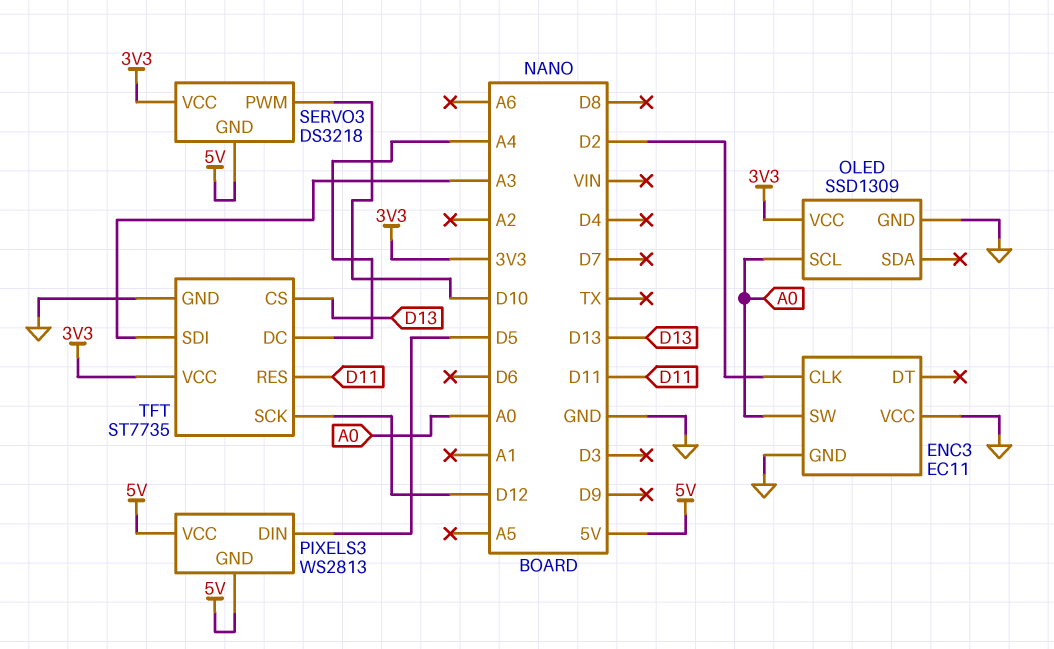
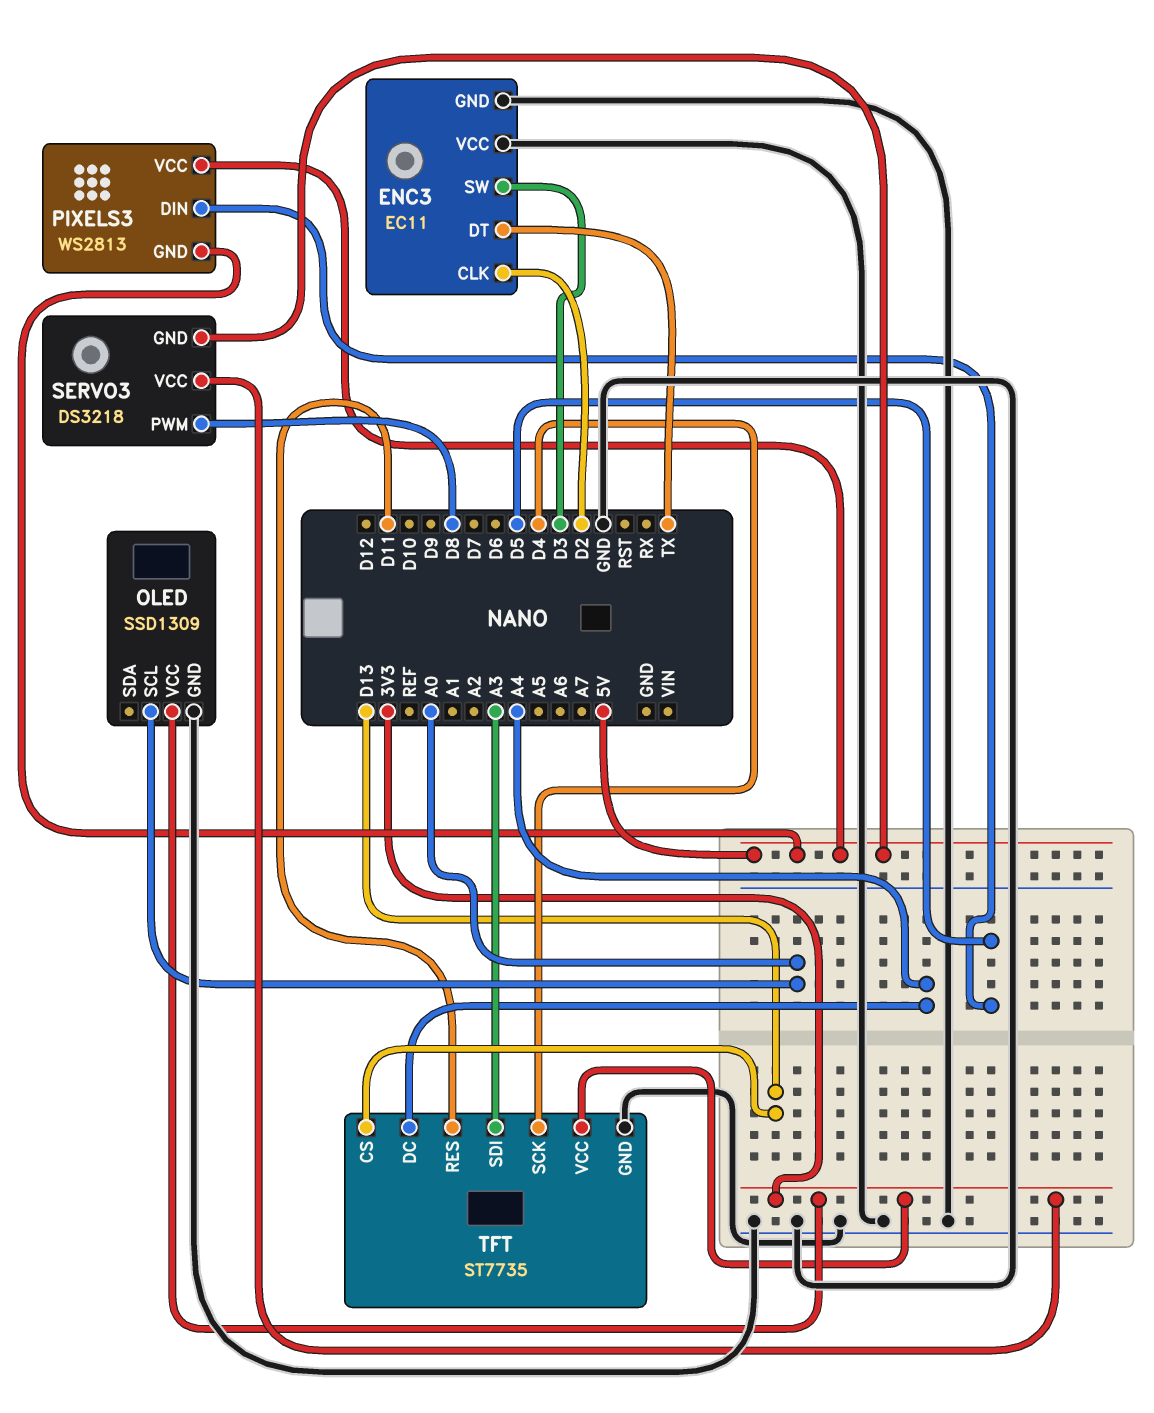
ENC3 pin DT: none -> TX
ENC3 pin SW: A0 -> D3
SERVO3 pin PWM: D10 -> D8
TFT pin SCK: D12 -> D4

